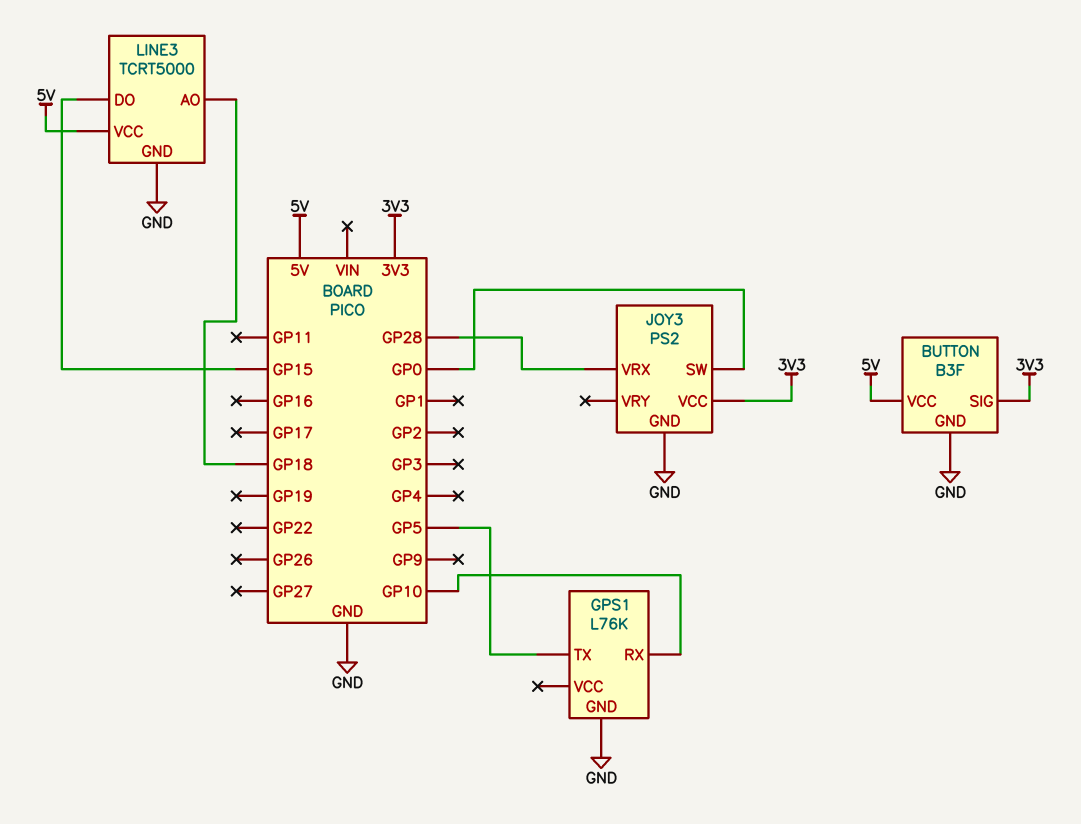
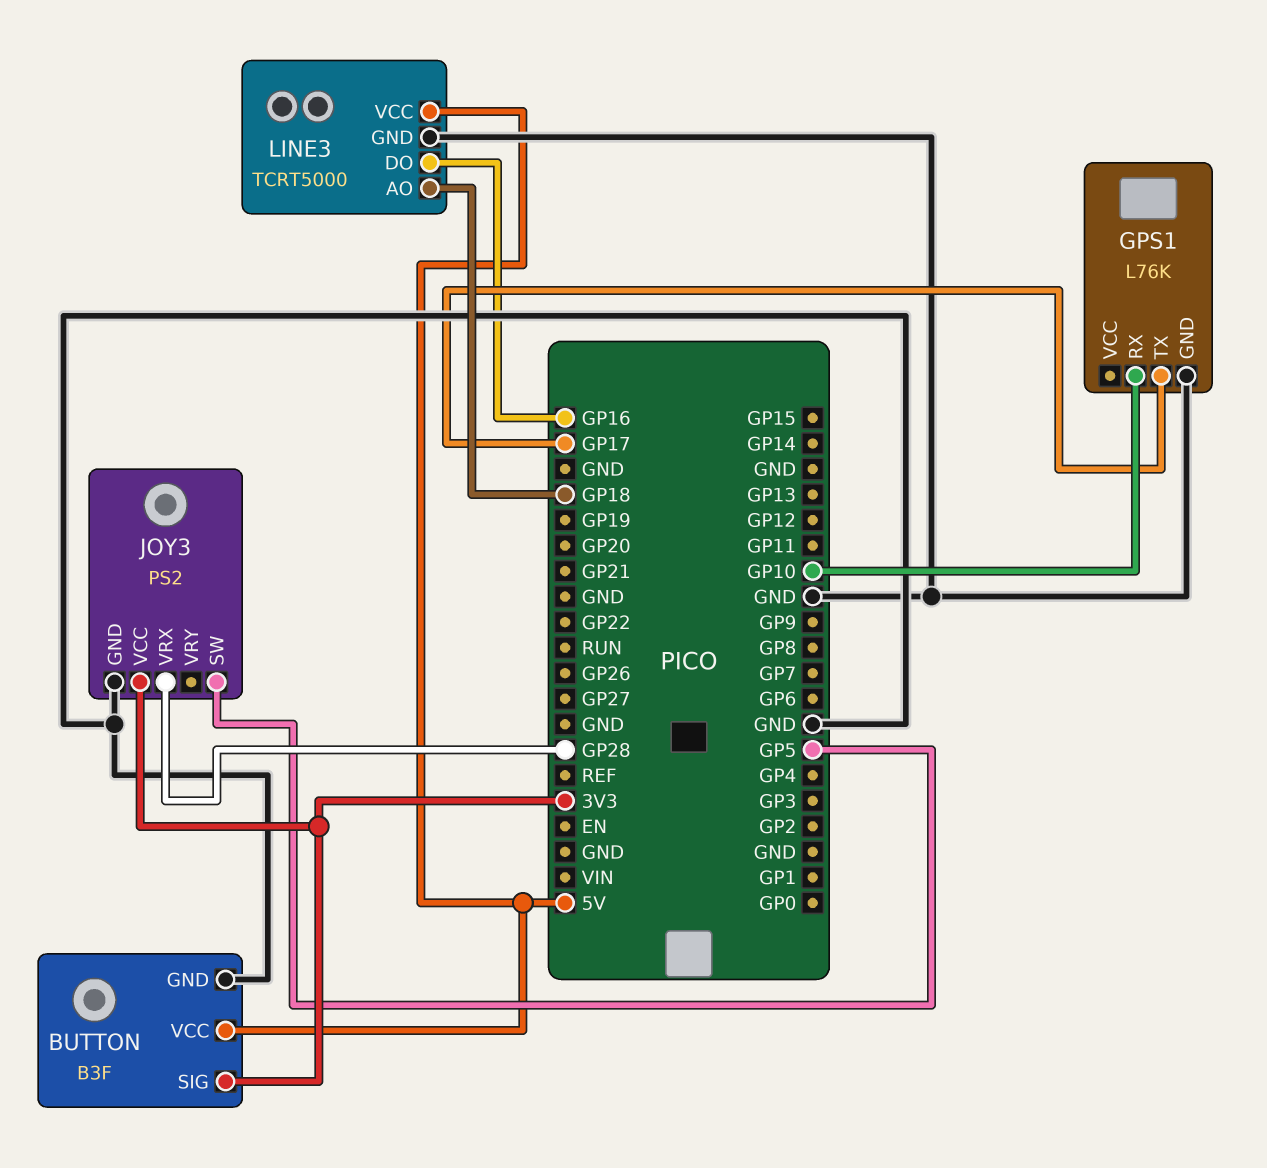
GPS1 pin TX: GP5 -> GP17
JOY3 pin SW: GP0 -> GP5
LINE3 pin DO: GP15 -> GP16

